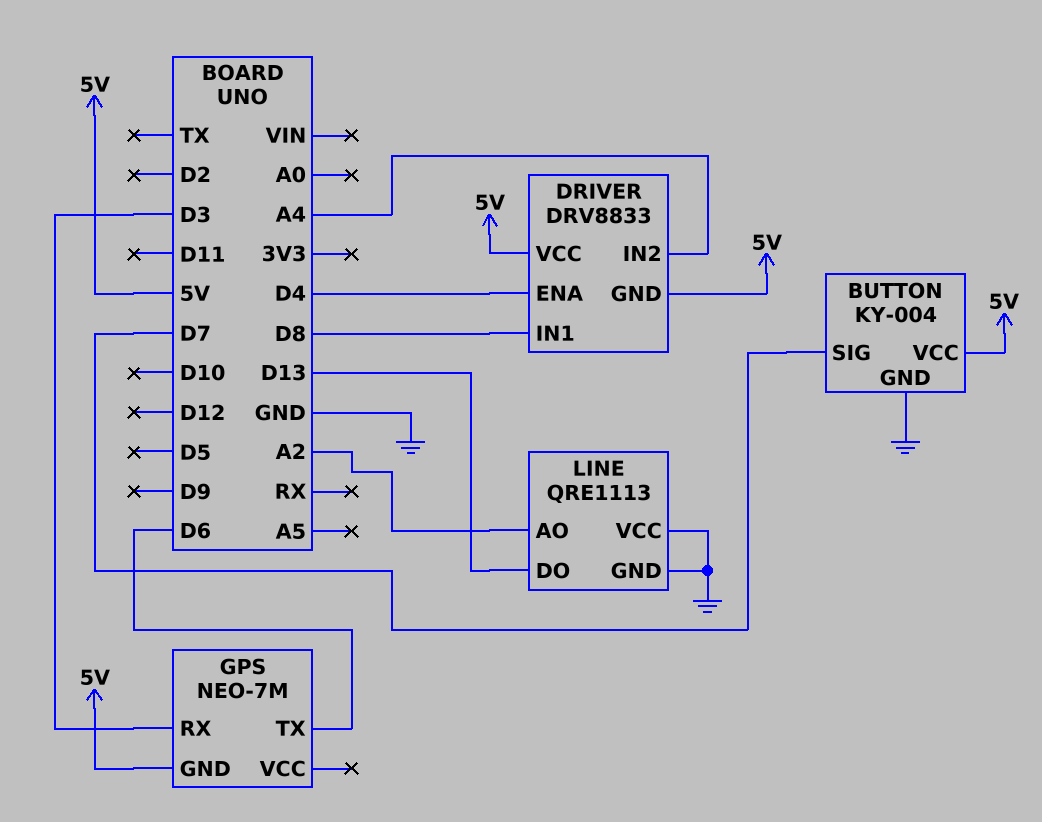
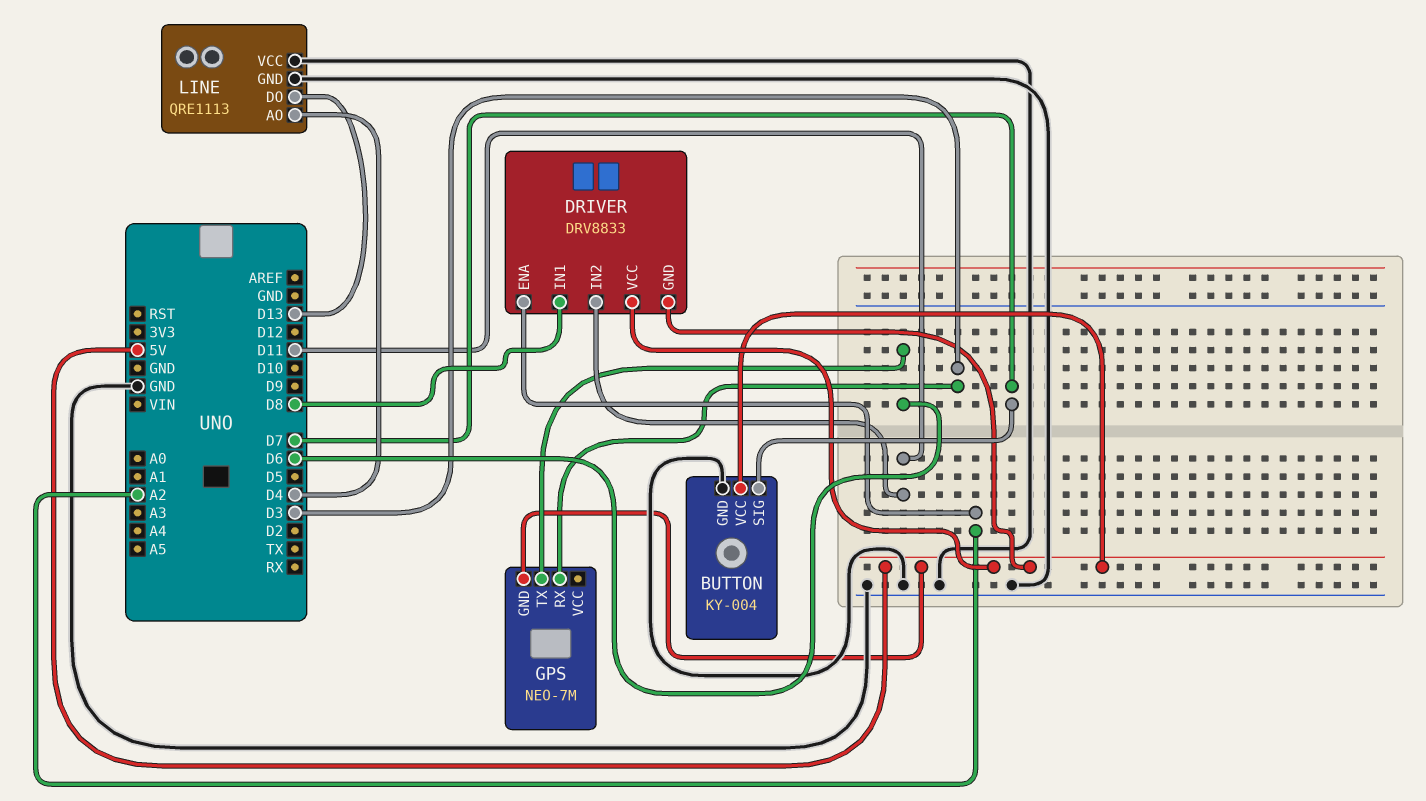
DRIVER pin ENA: D4 -> A2
DRIVER pin IN2: A4 -> D11
LINE pin AO: A2 -> D4

